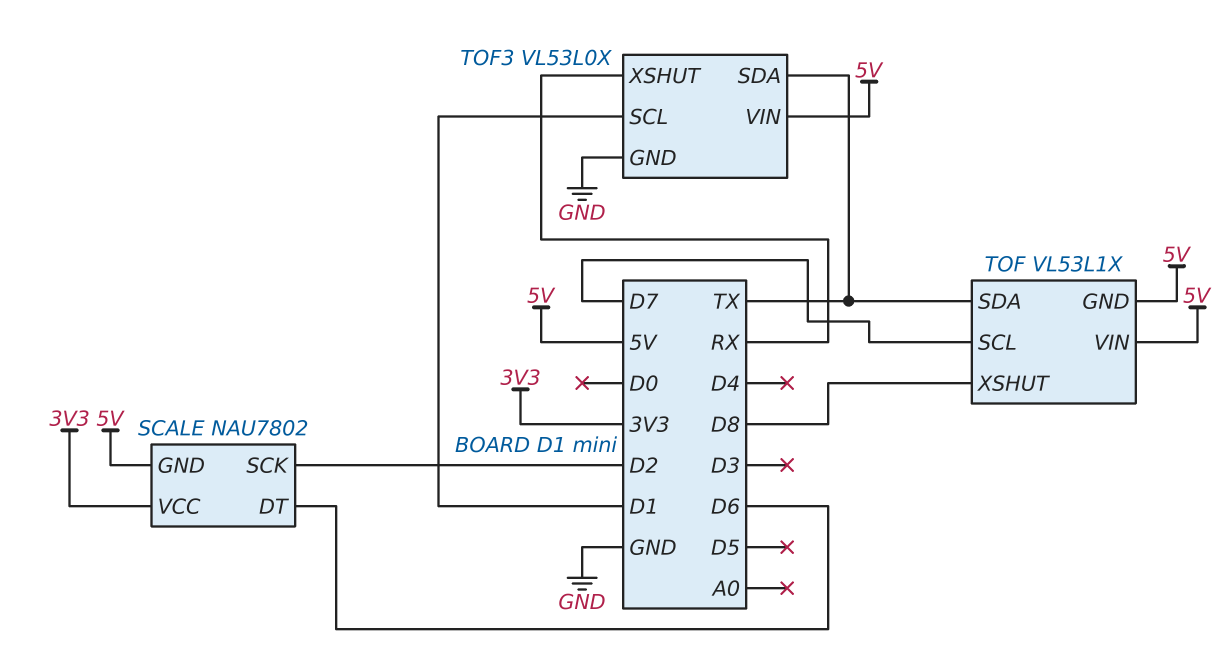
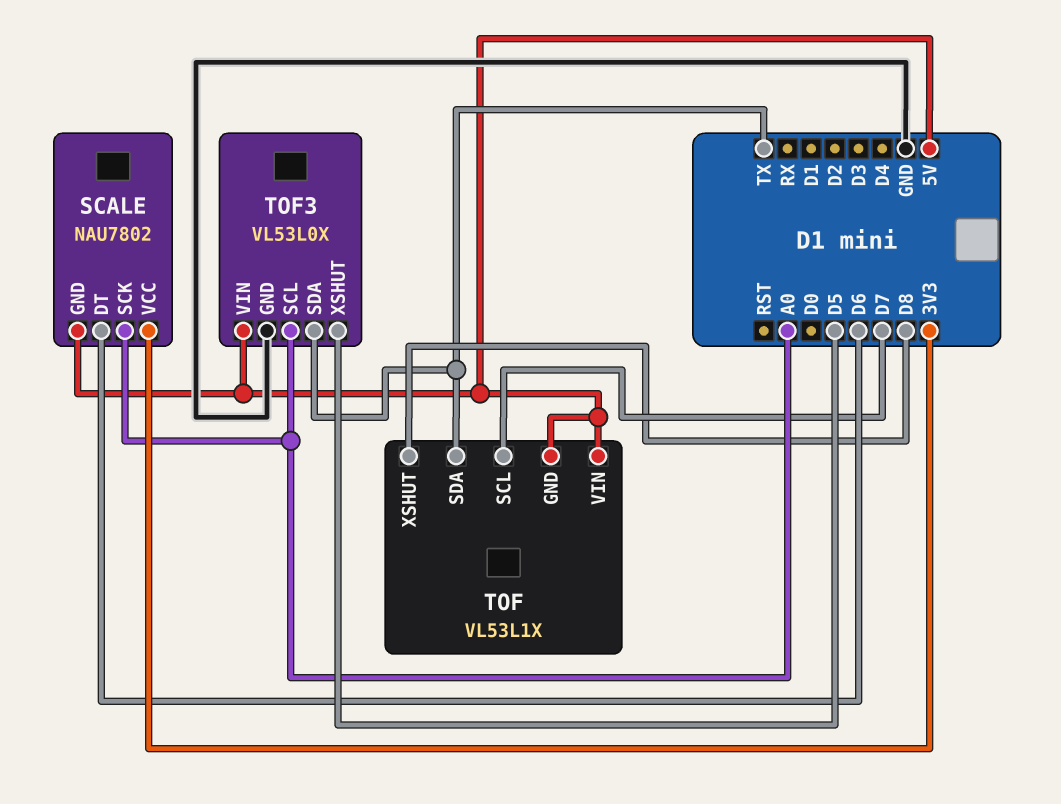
SCALE pin SCK: D2 -> A0
TOF3 pin SCL: D1 -> A0
TOF3 pin XSHUT: RX -> D5

